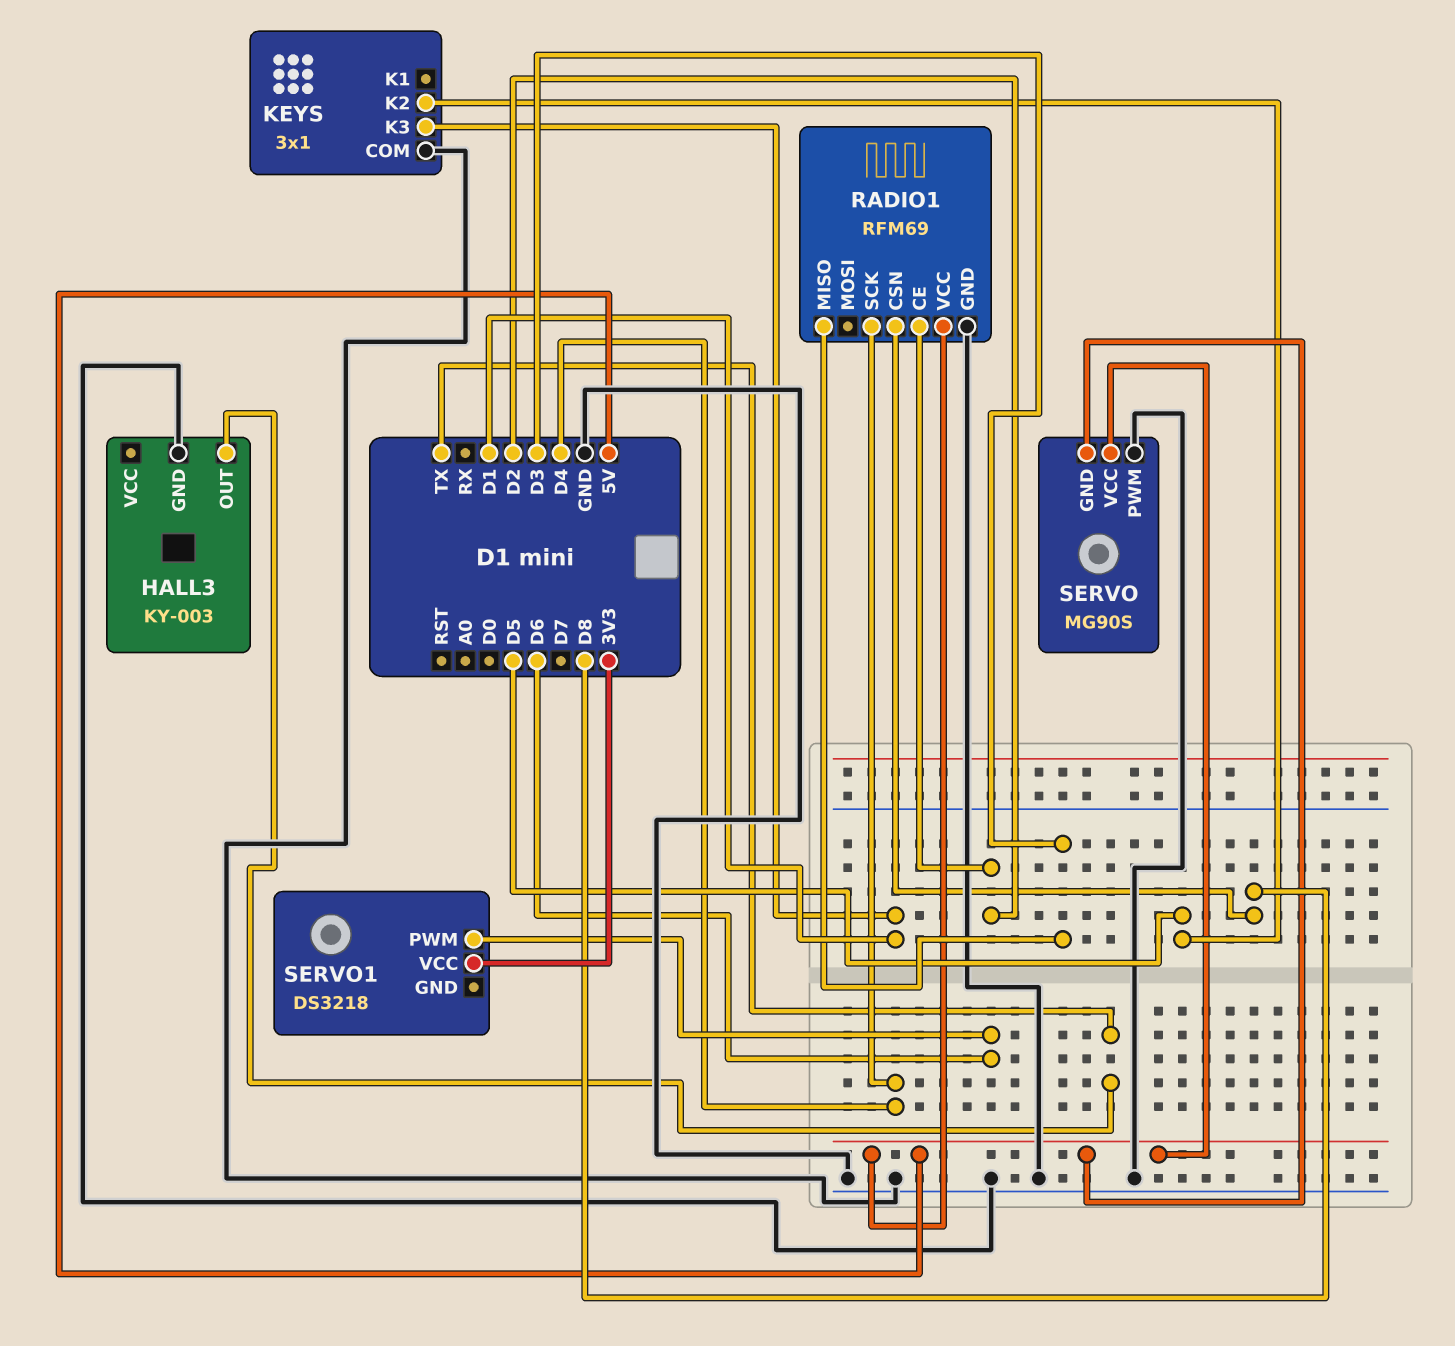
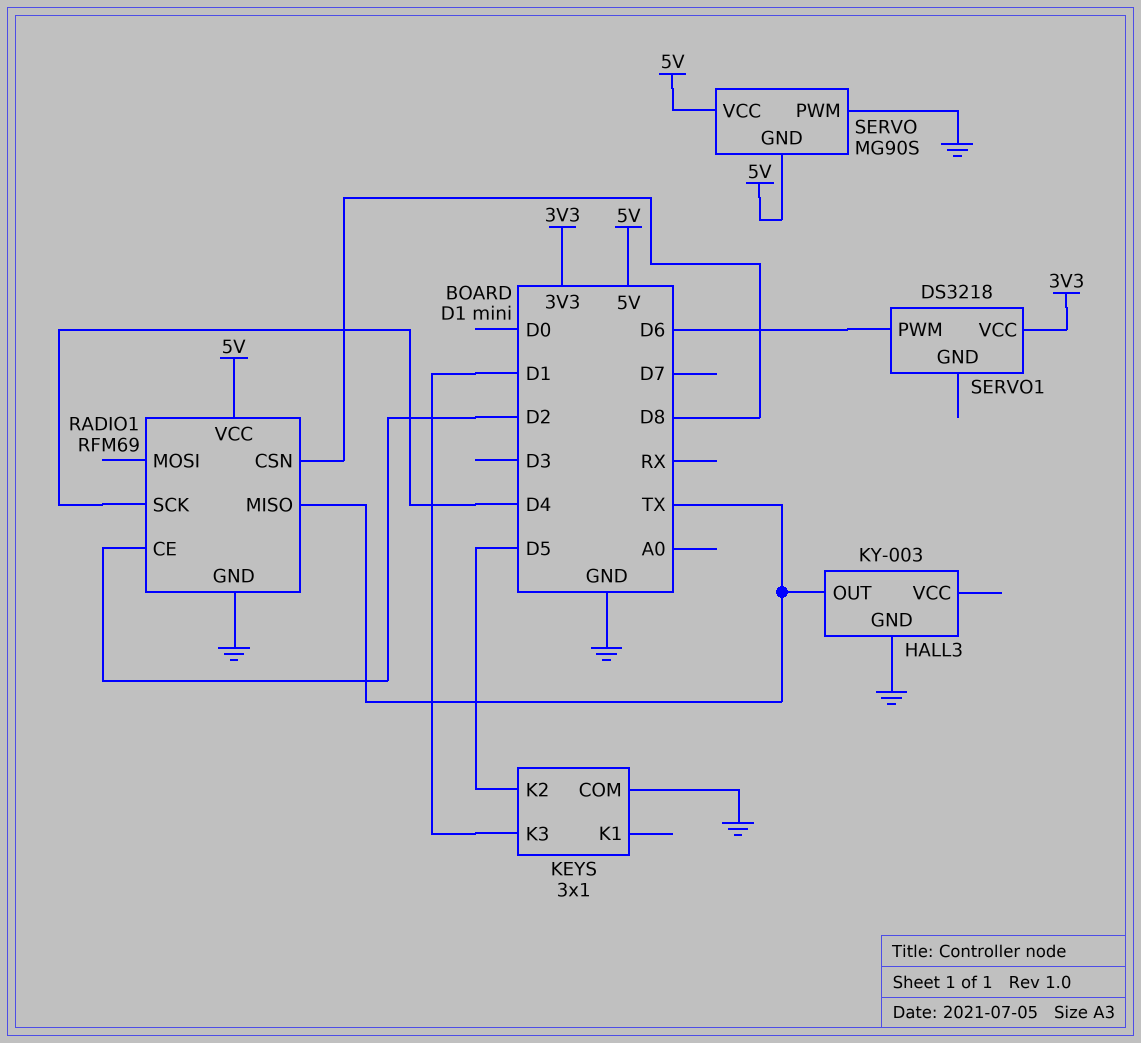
RADIO1 pin MISO: D3 -> TX

